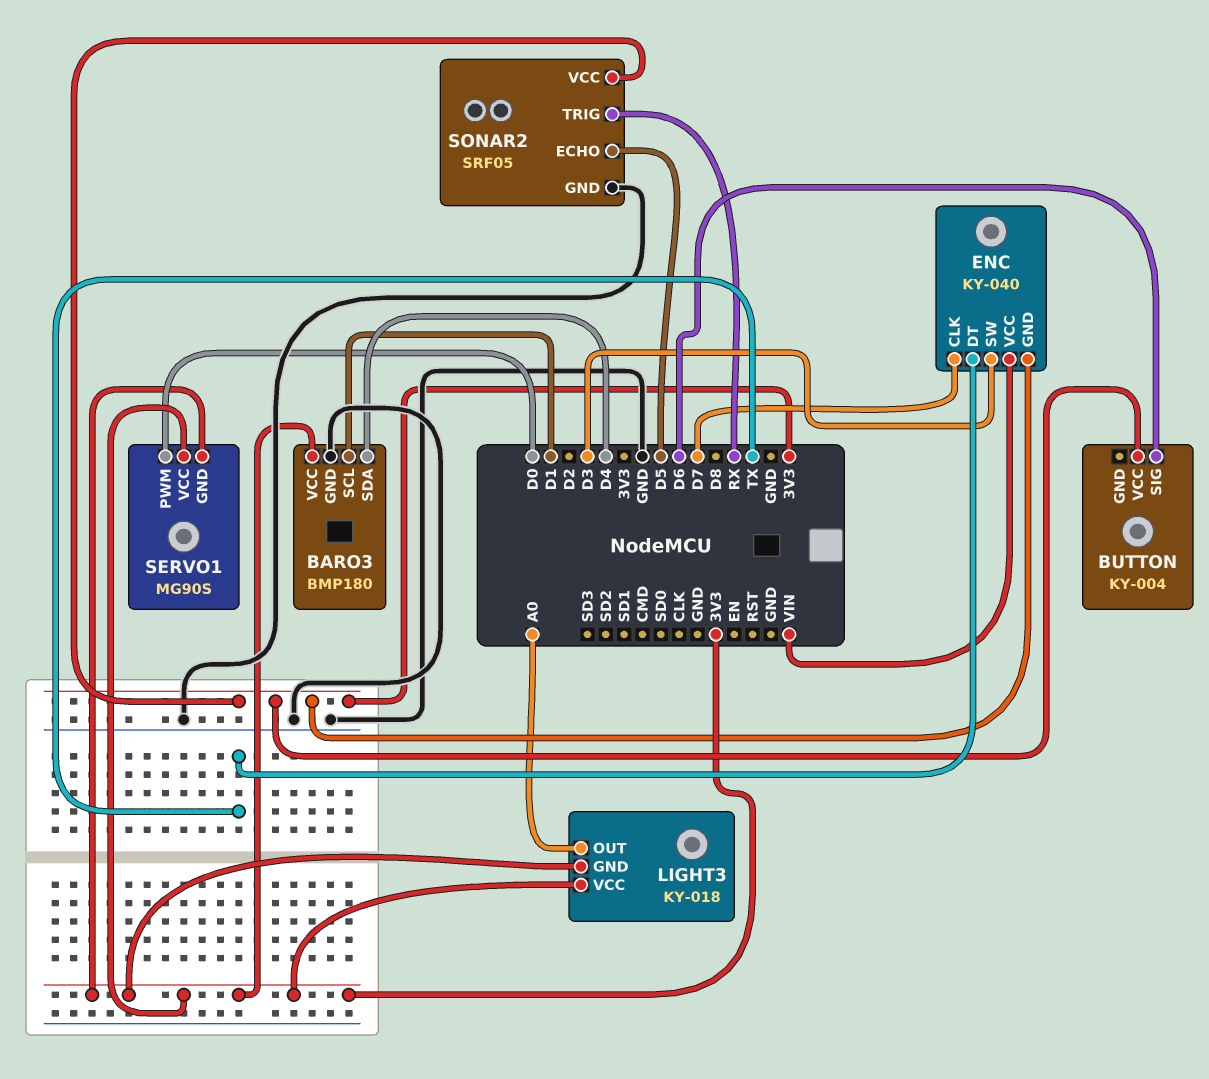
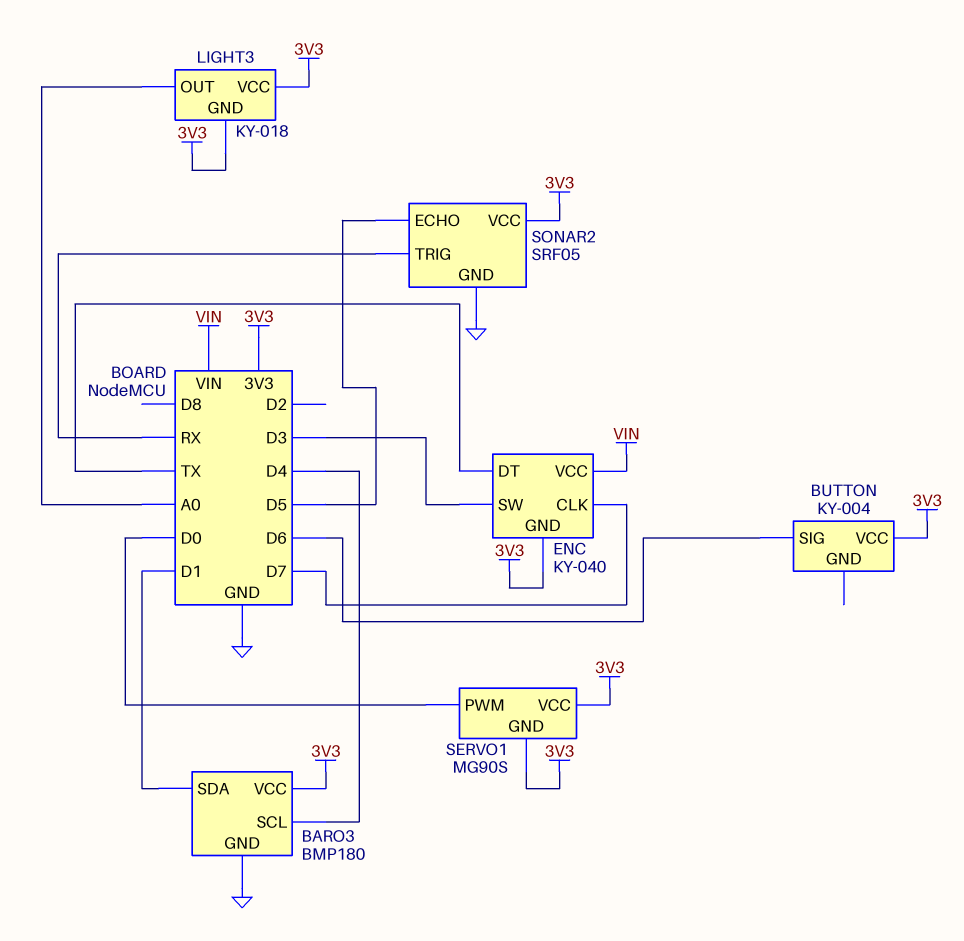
BARO3 pin SCL: D1 -> D4
BARO3 pin SDA: D4 -> D1

